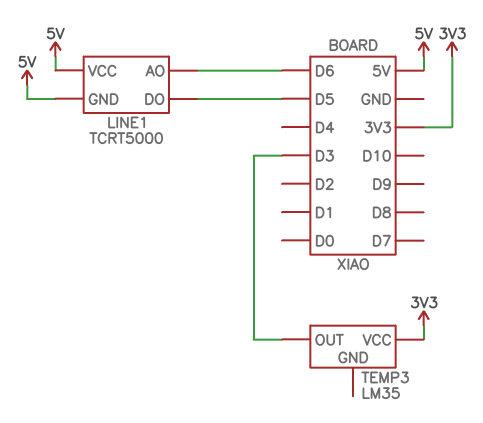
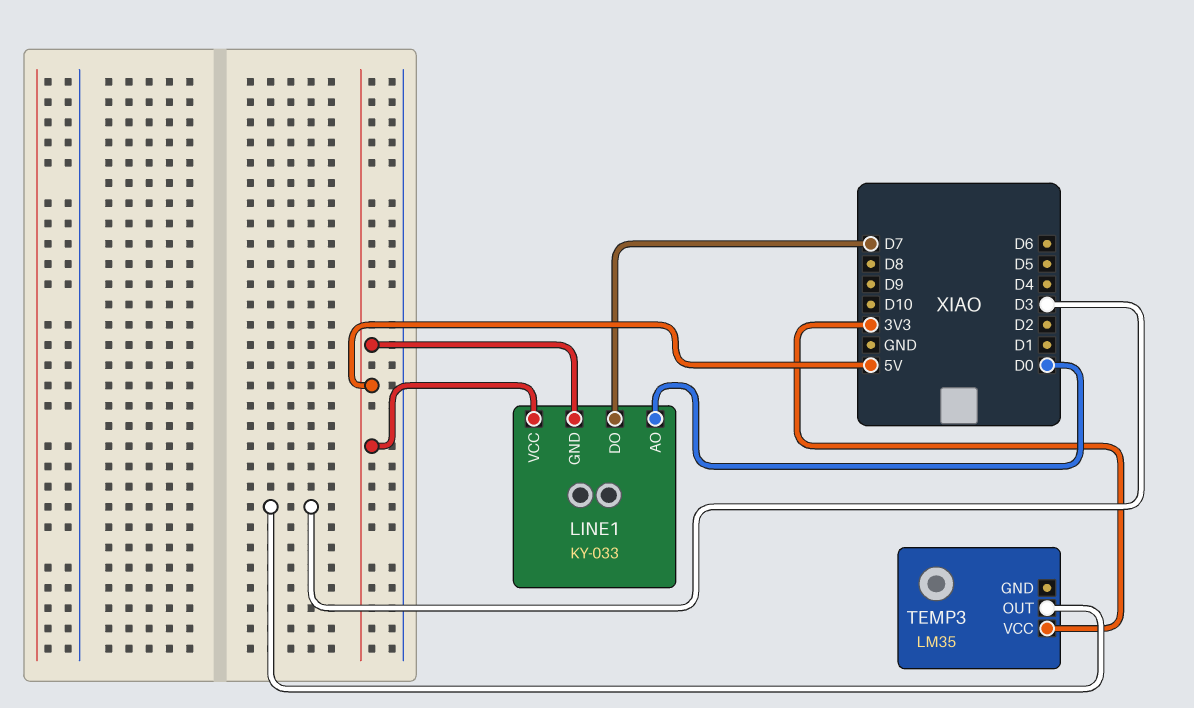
LINE1: TCRT5000 -> KY-033
LINE1 pin AO: D6 -> D0
LINE1 pin DO: D5 -> D7

